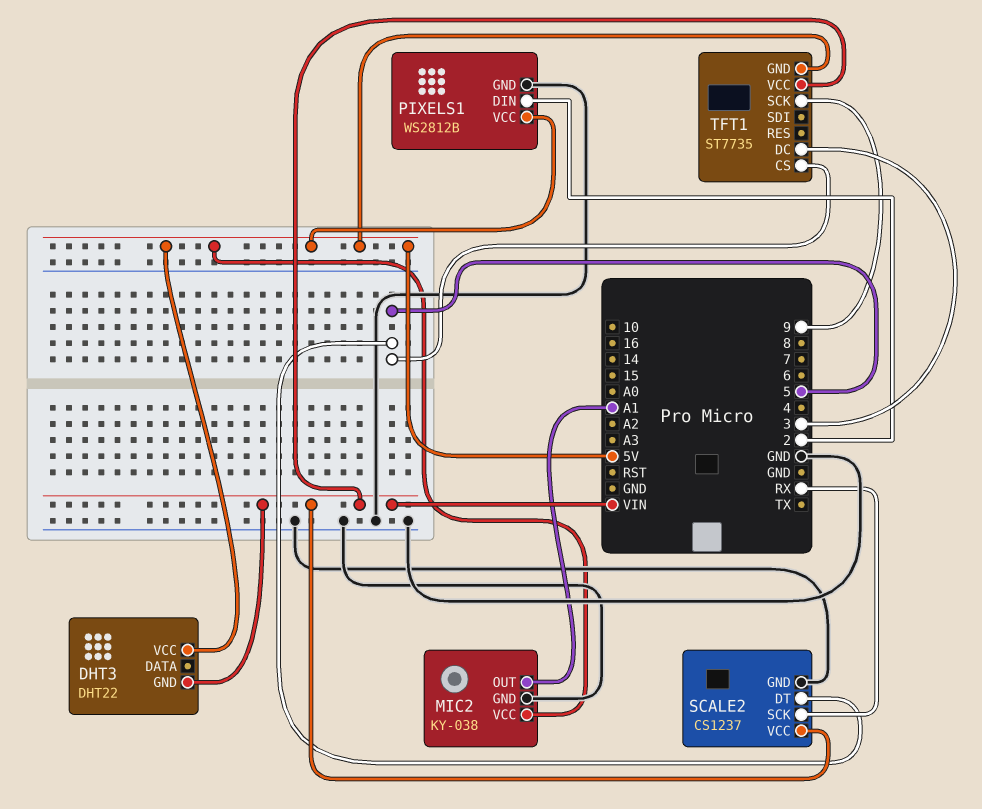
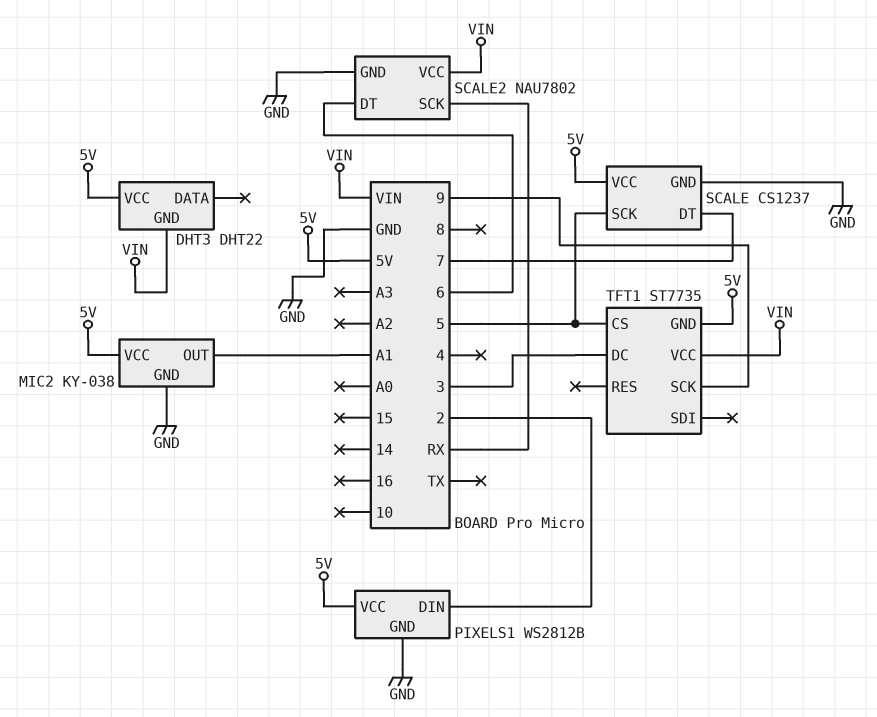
SCALE: none -> CS1237
SCALE pin DT: none -> 7
SCALE pin GND: none -> GND
SCALE pin SCK: none -> 5
SCALE pin VCC: none -> 5V
SCALE2: CS1237 -> NAU7802
SCALE2 pin DT: 5 -> 6

